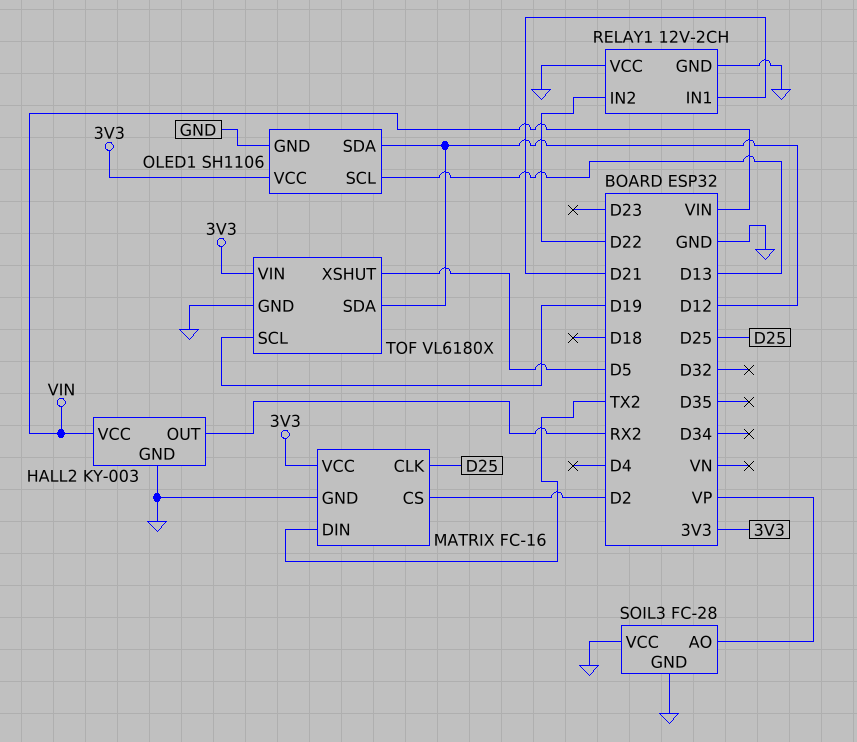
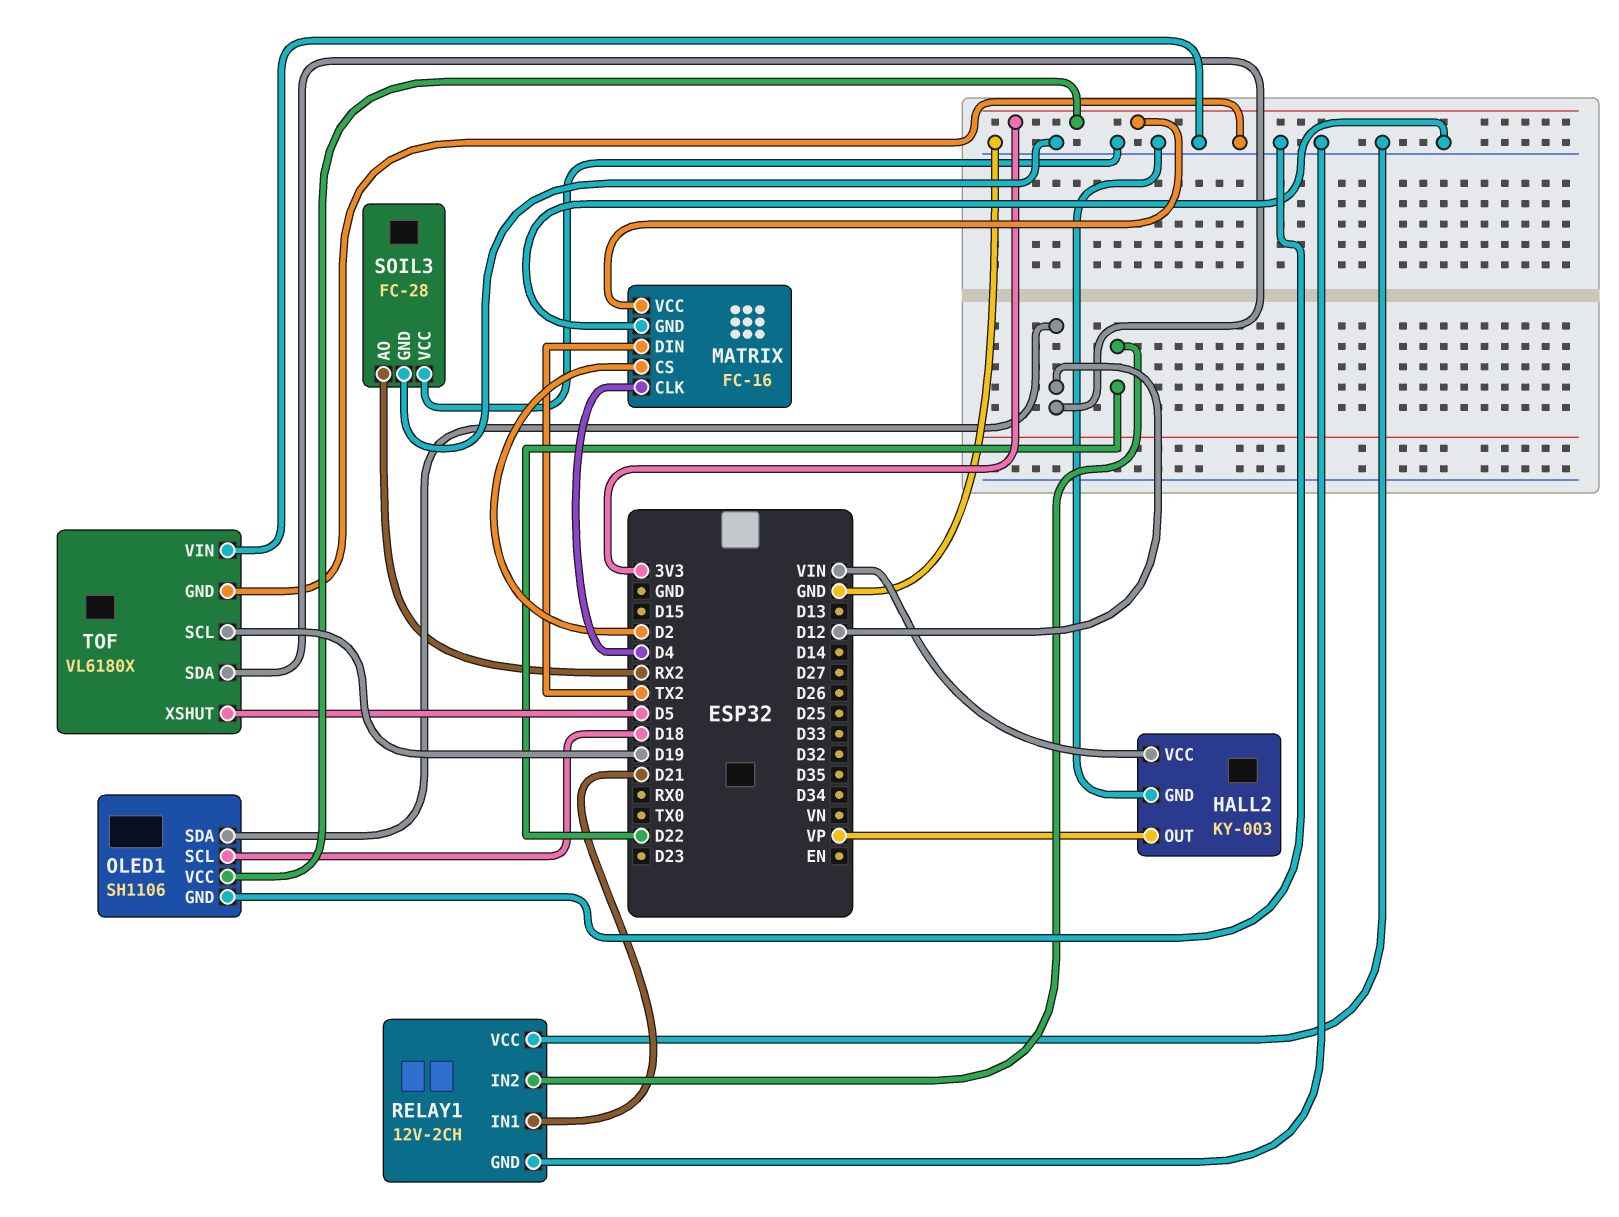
HALL2 pin OUT: RX2 -> VP
MATRIX pin CLK: D25 -> D4
OLED1 pin SCL: D13 -> D18
SOIL3 pin AO: VP -> RX2
TOF pin VIN: 3V3 -> GND

